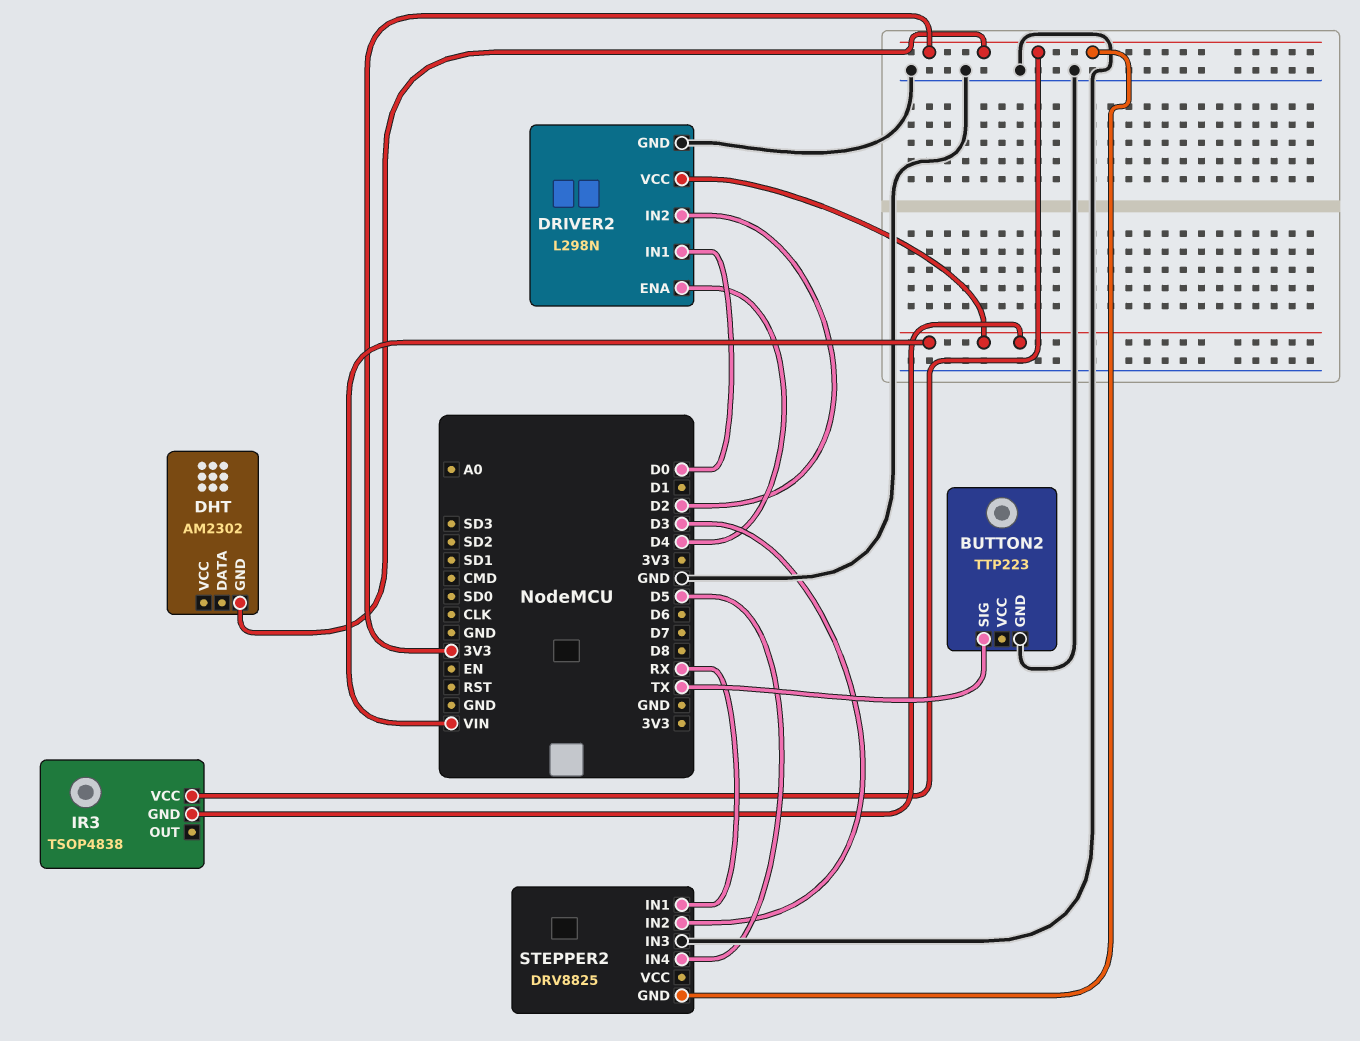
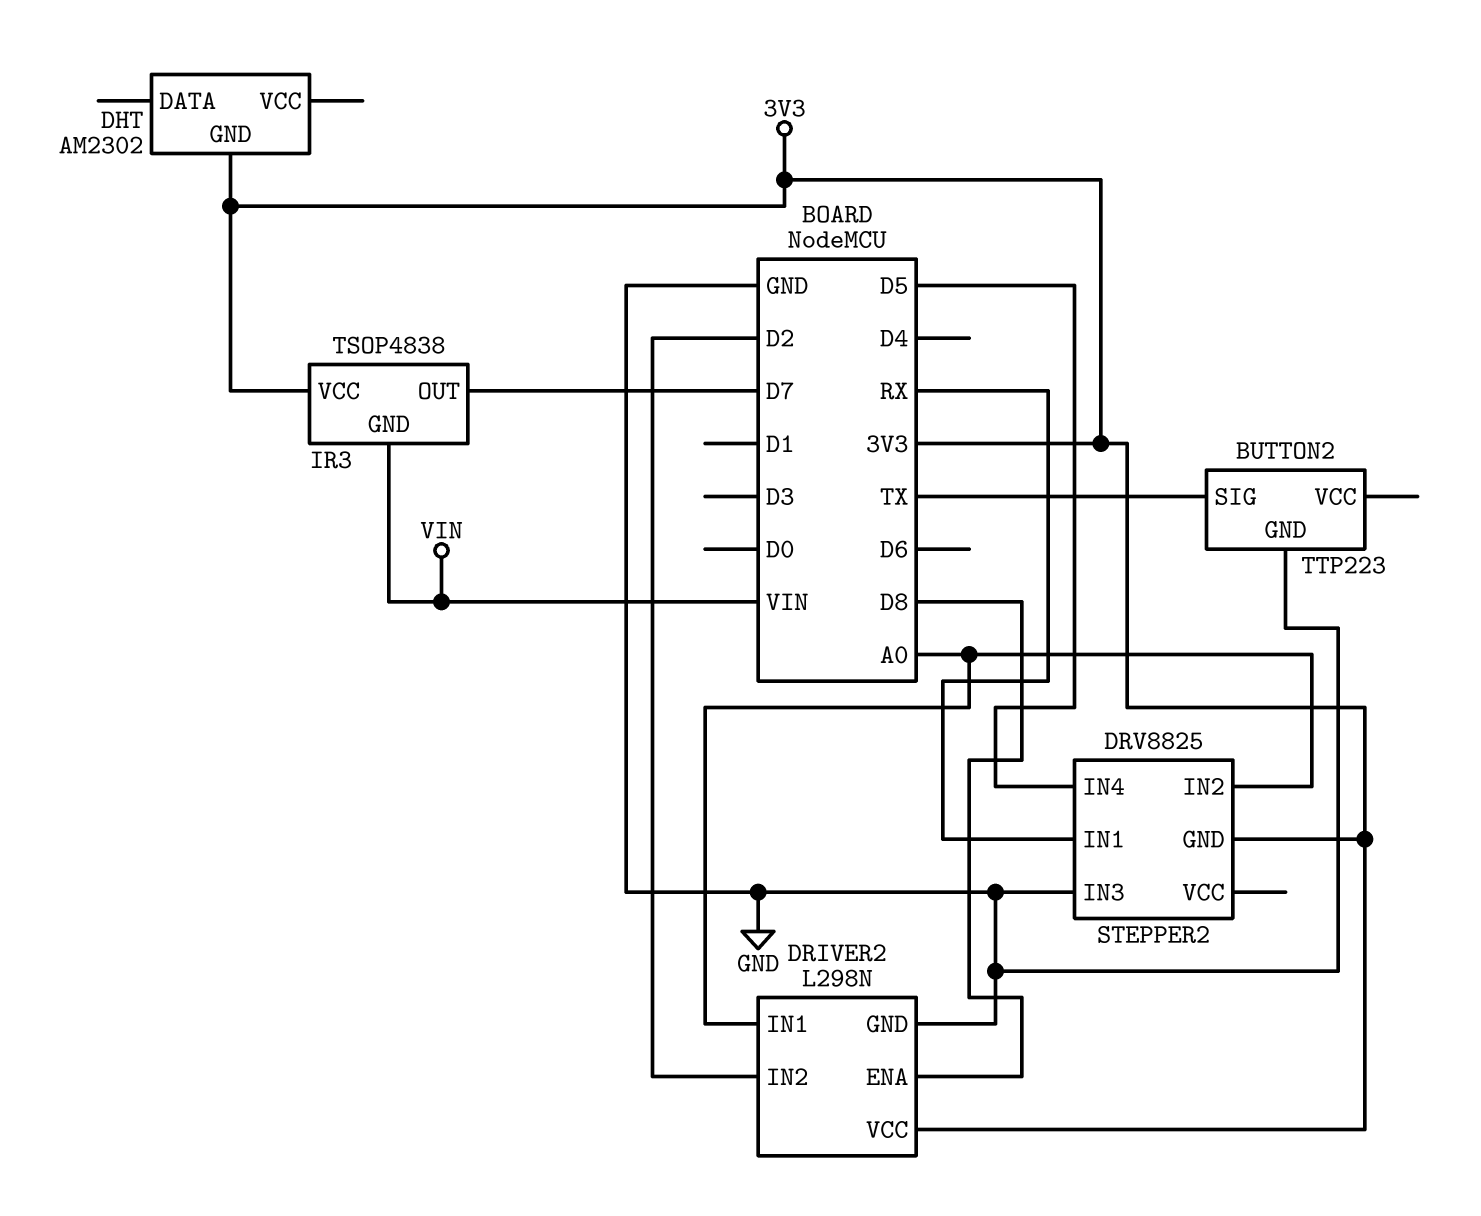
DRIVER2 pin ENA: D4 -> D8
DRIVER2 pin IN1: D0 -> A0
DRIVER2 pin VCC: VIN -> 3V3
IR3 pin OUT: none -> D7
STEPPER2 pin IN2: D3 -> A0

